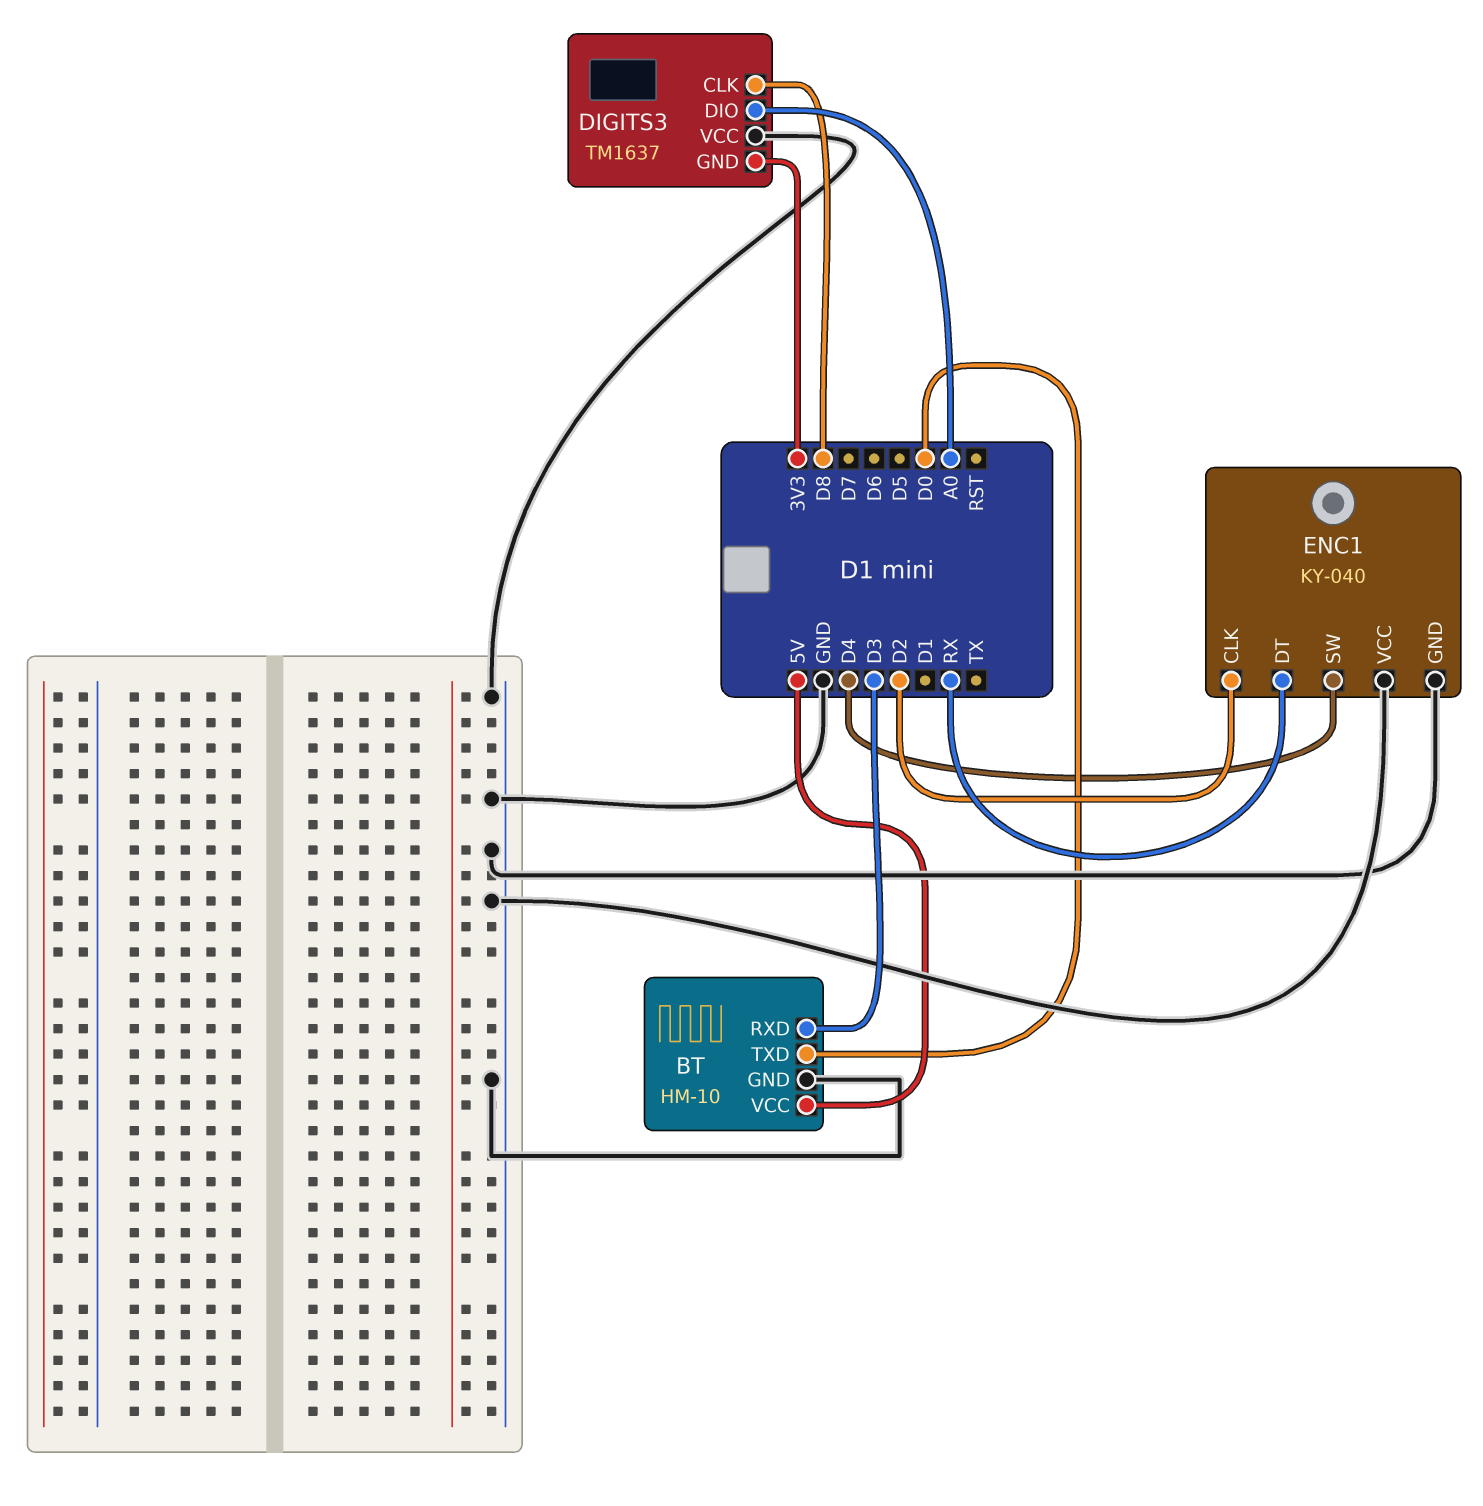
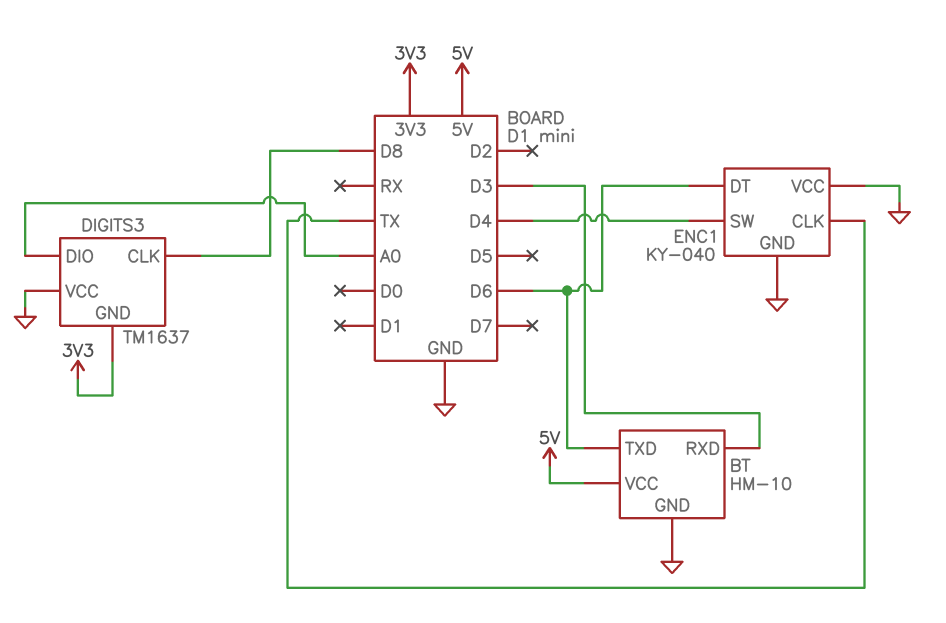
BT pin TXD: D0 -> D6
ENC1 pin CLK: D2 -> TX
ENC1 pin DT: RX -> D6

